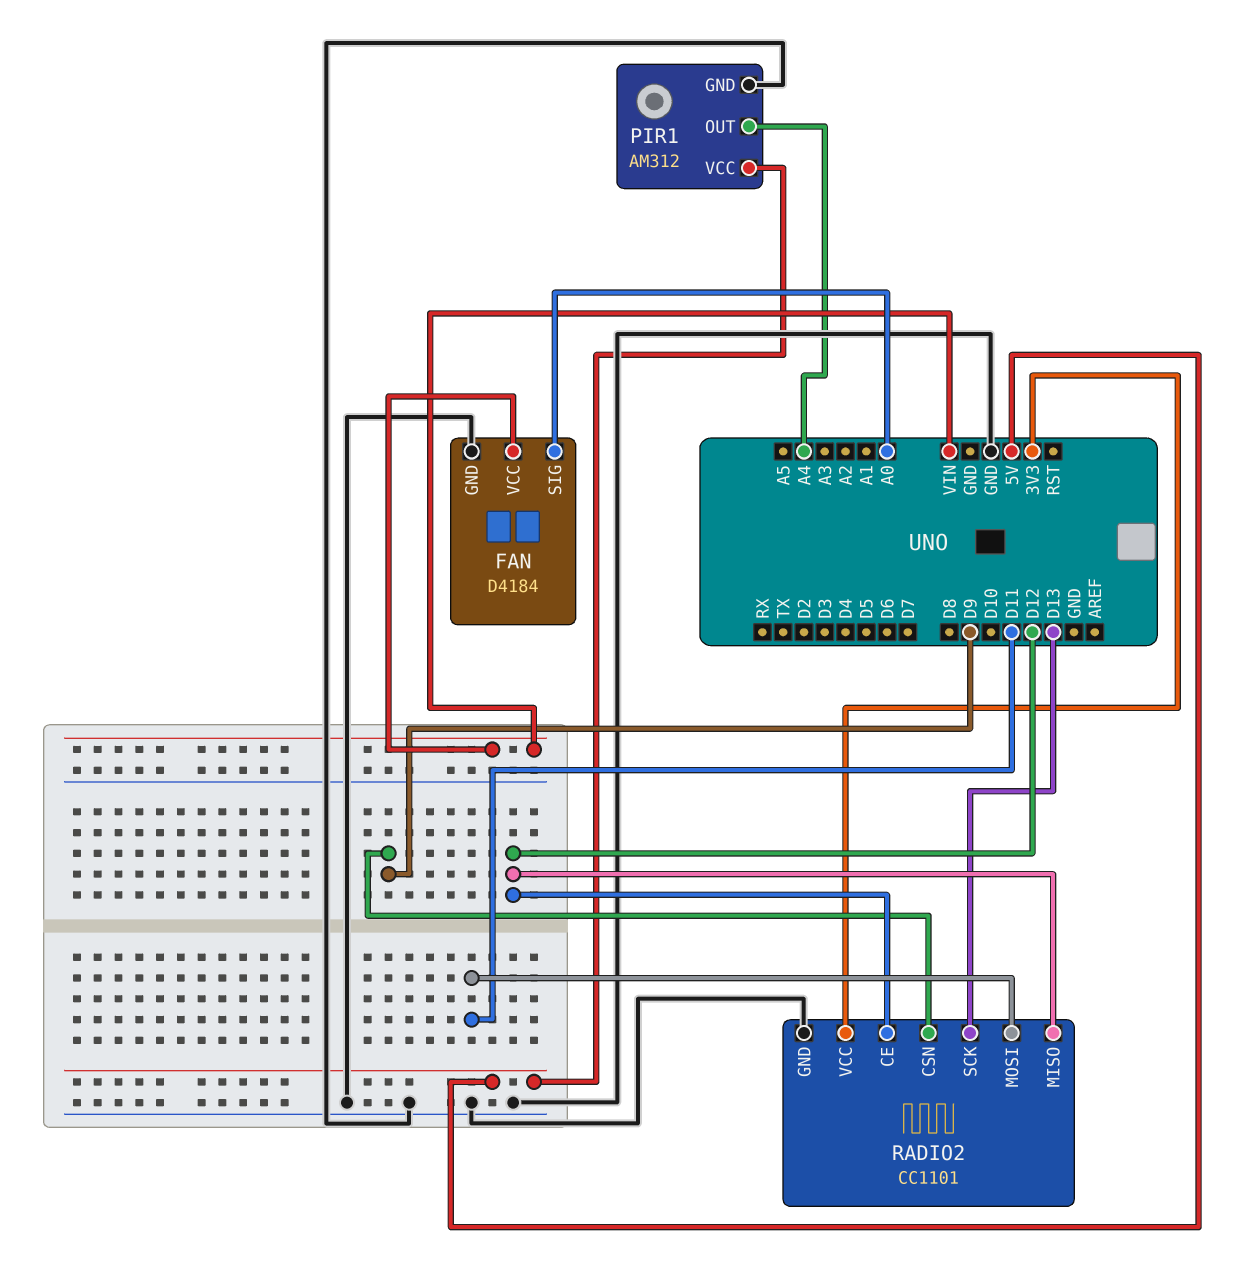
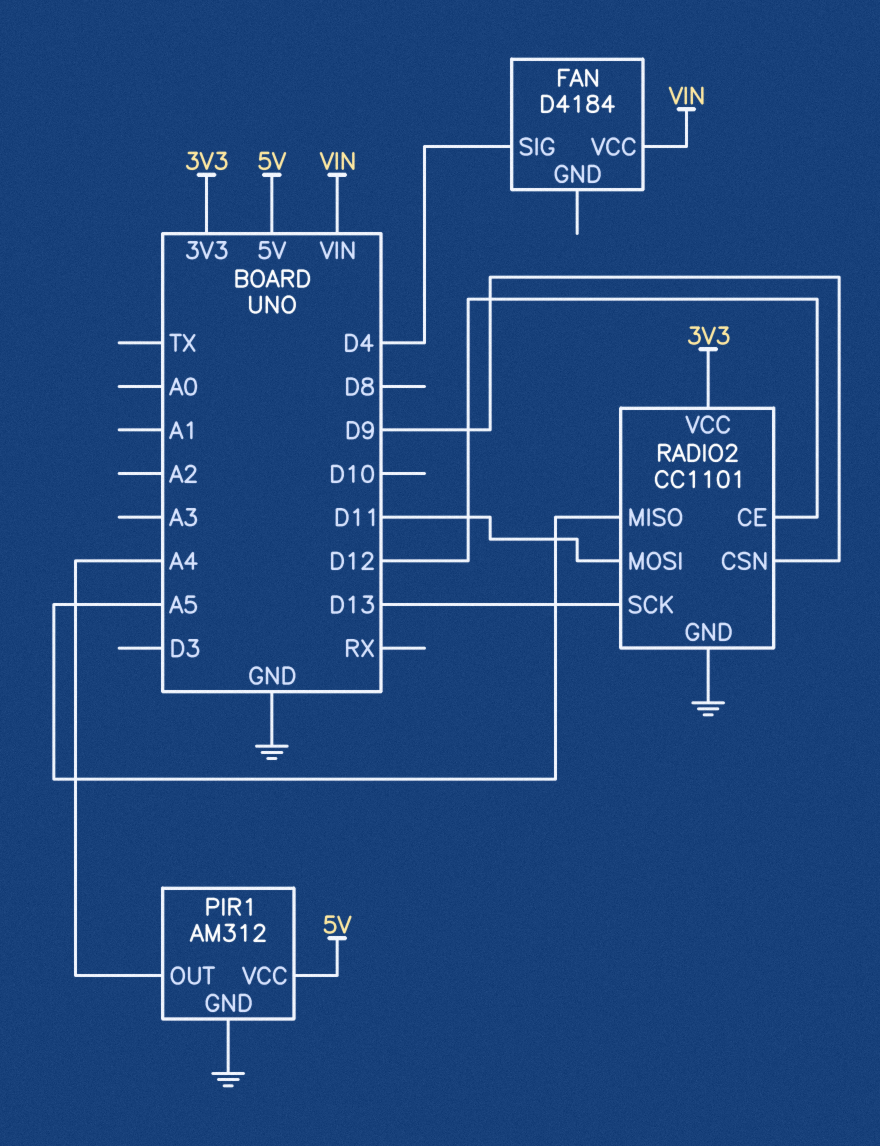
FAN pin GND: GND -> none
FAN pin SIG: A0 -> D4
RADIO2 pin MISO: D12 -> A5

